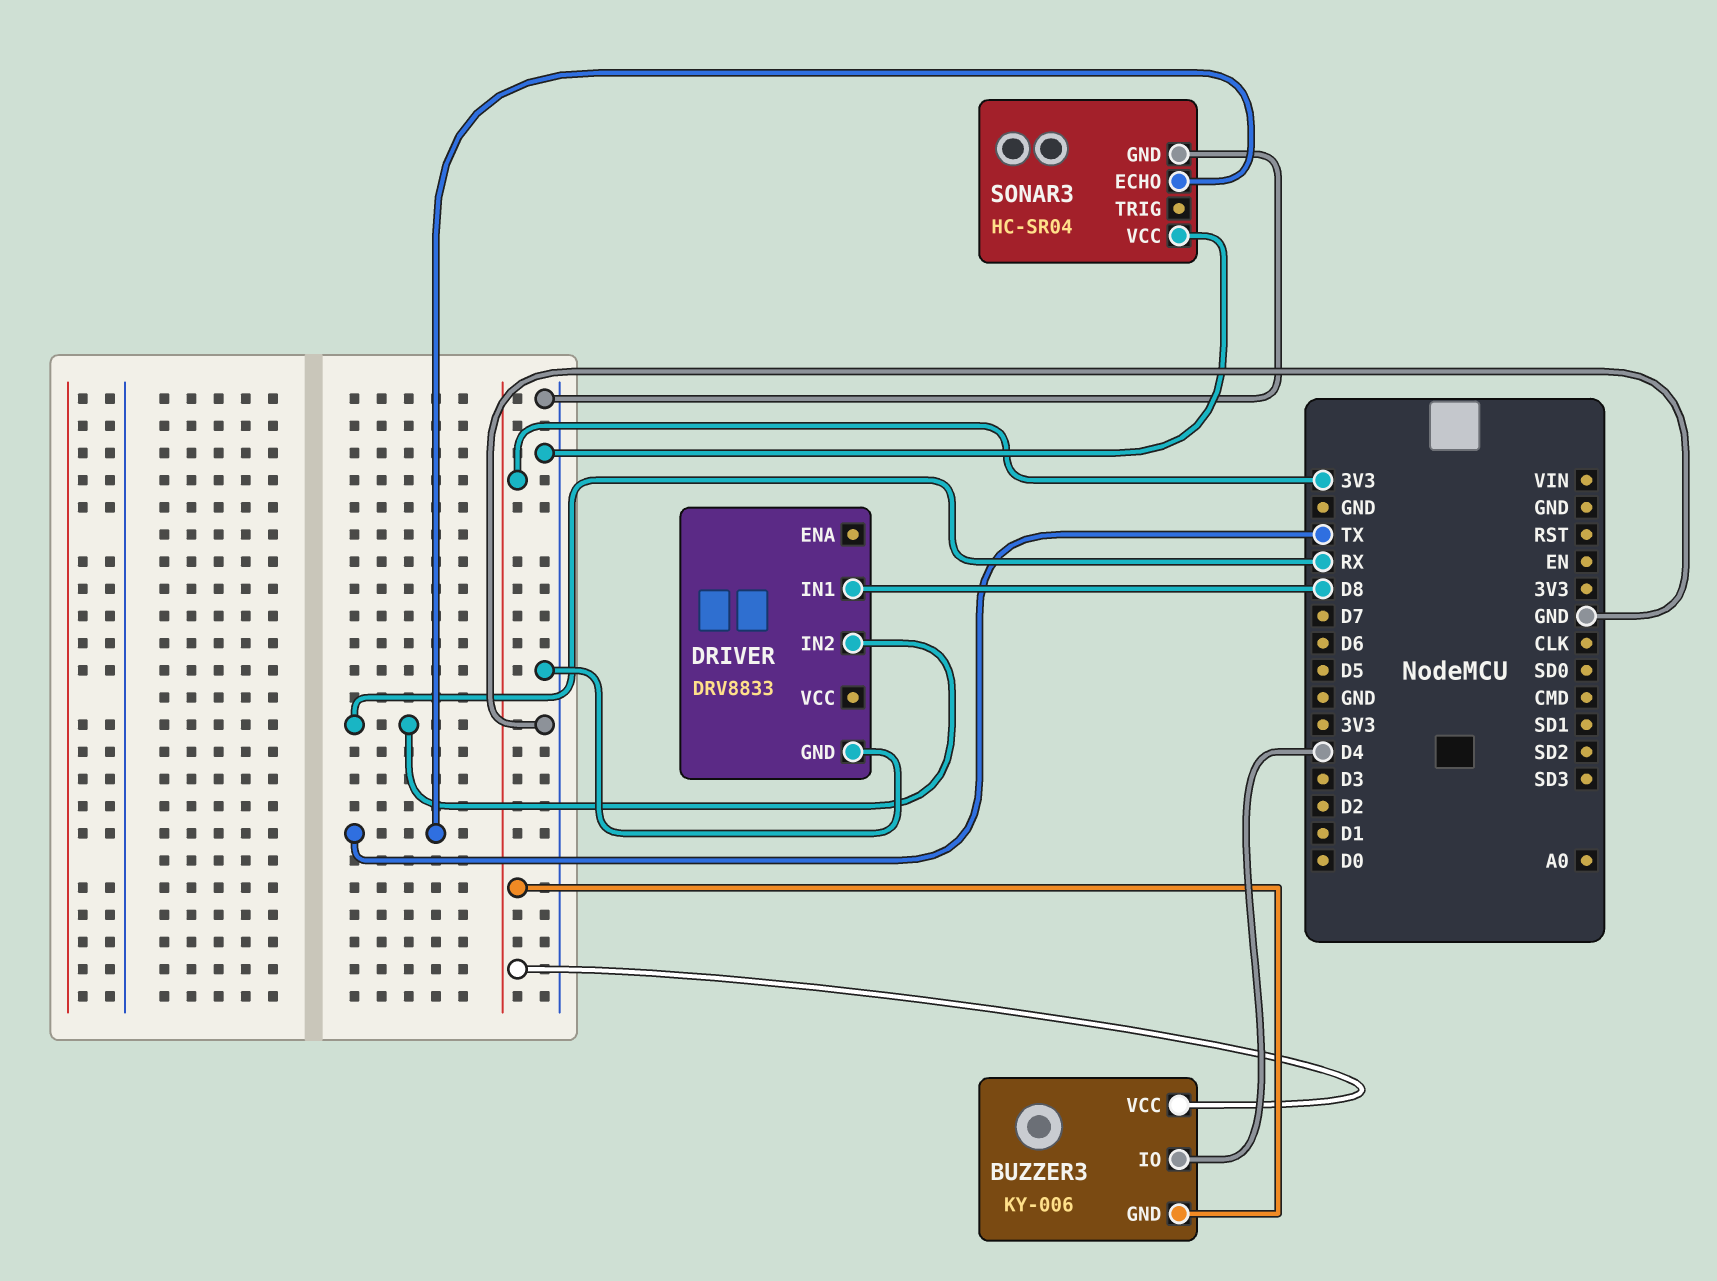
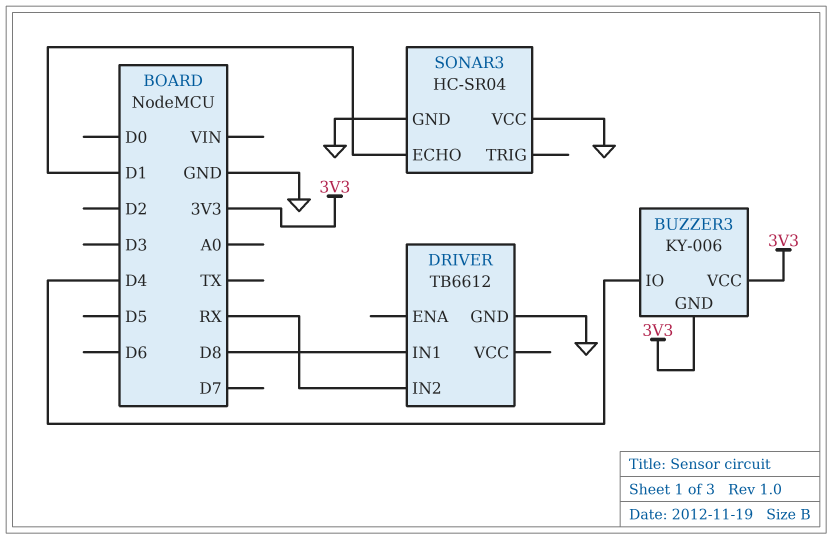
DRIVER: DRV8833 -> TB6612
SONAR3 pin ECHO: TX -> D1

